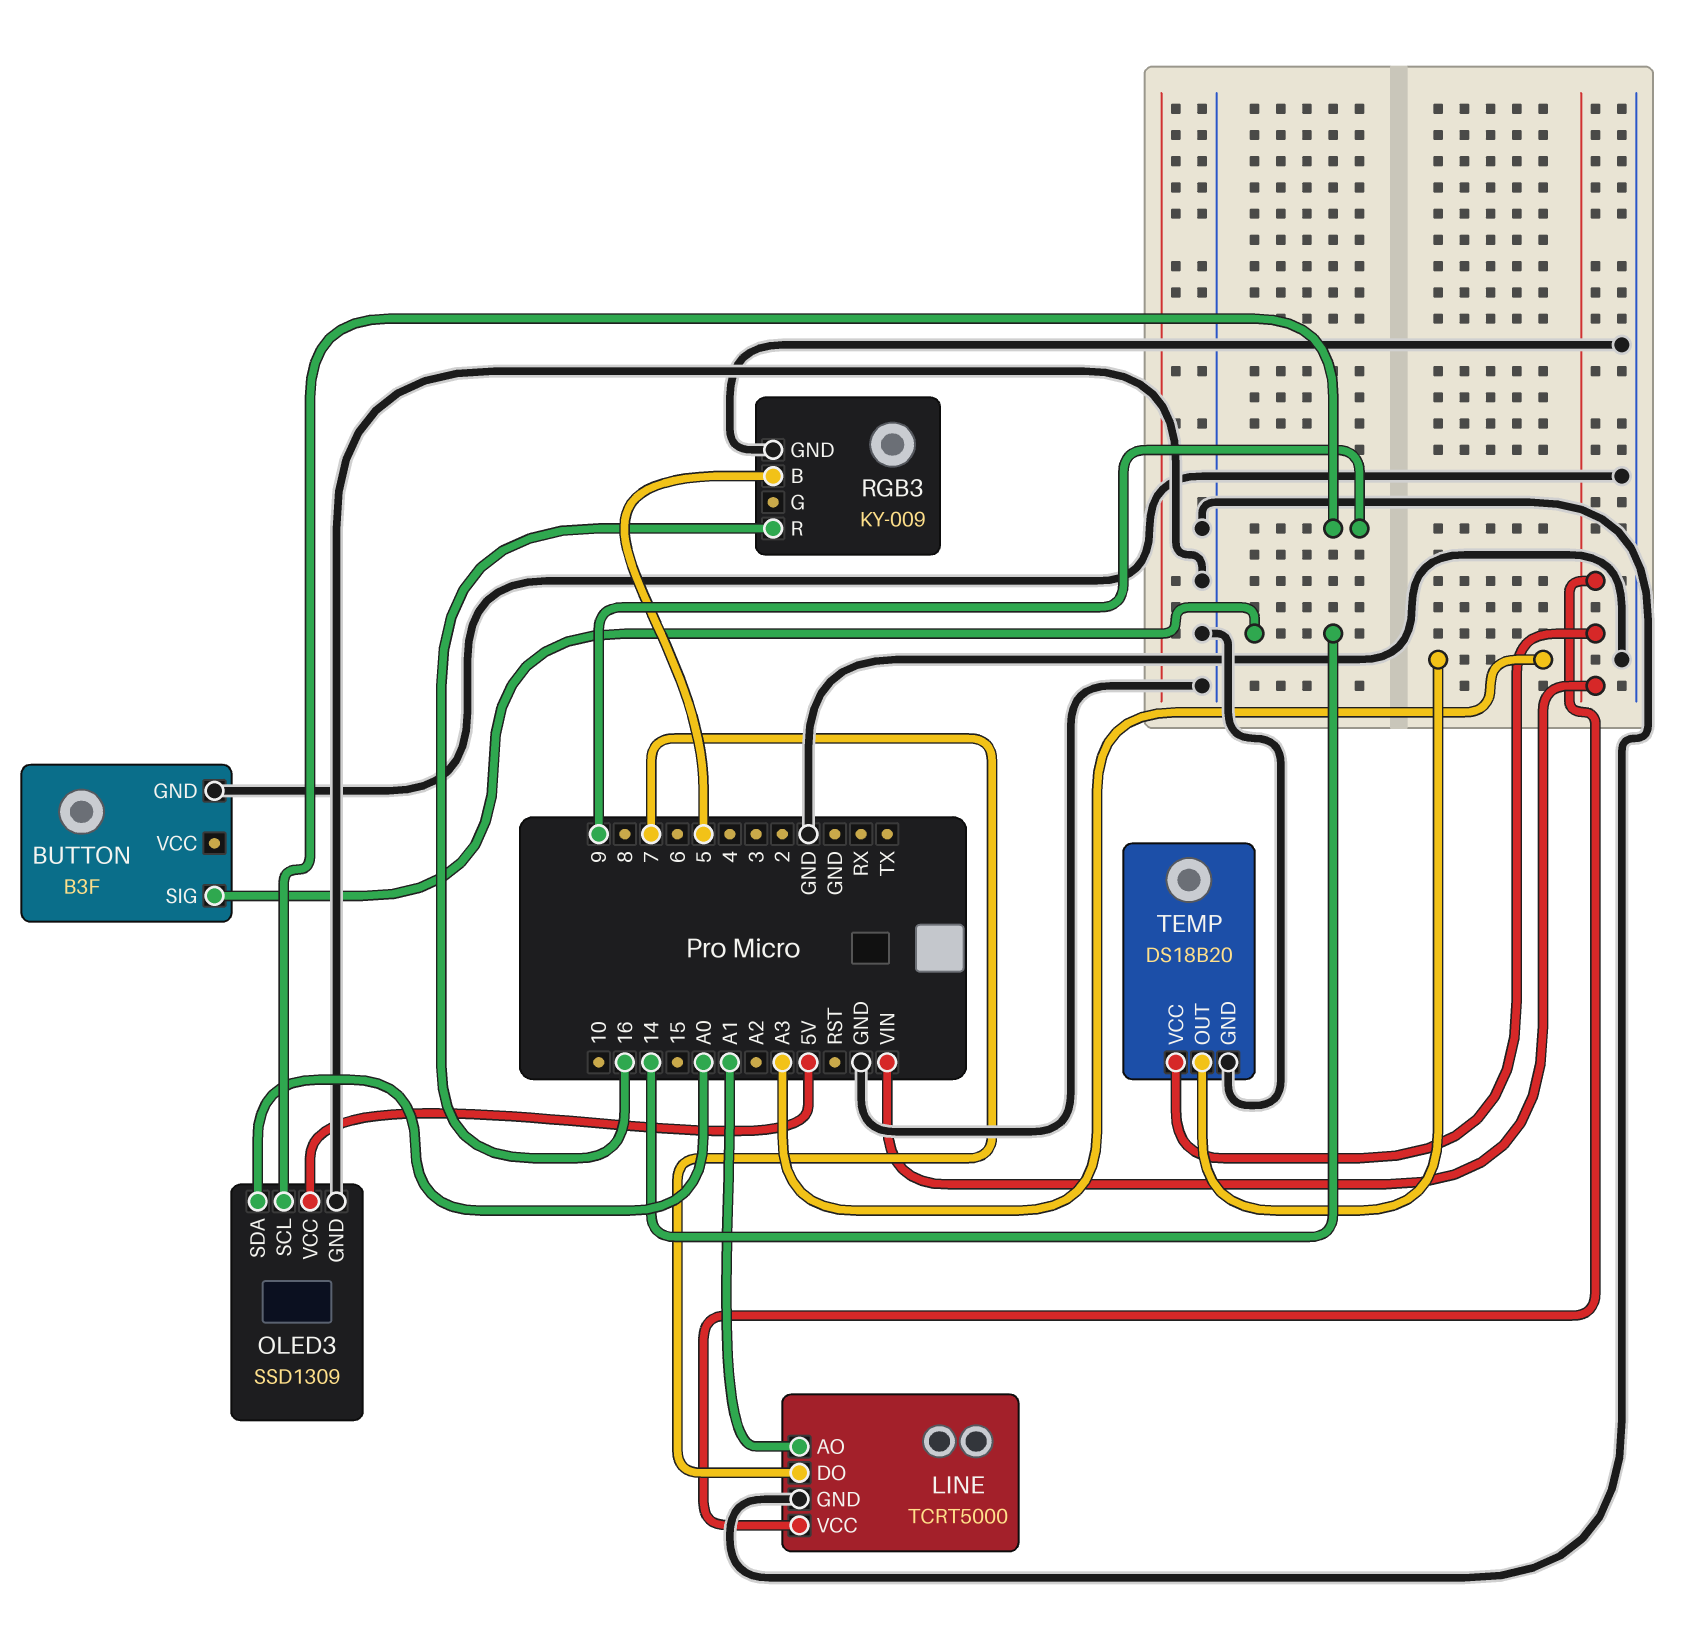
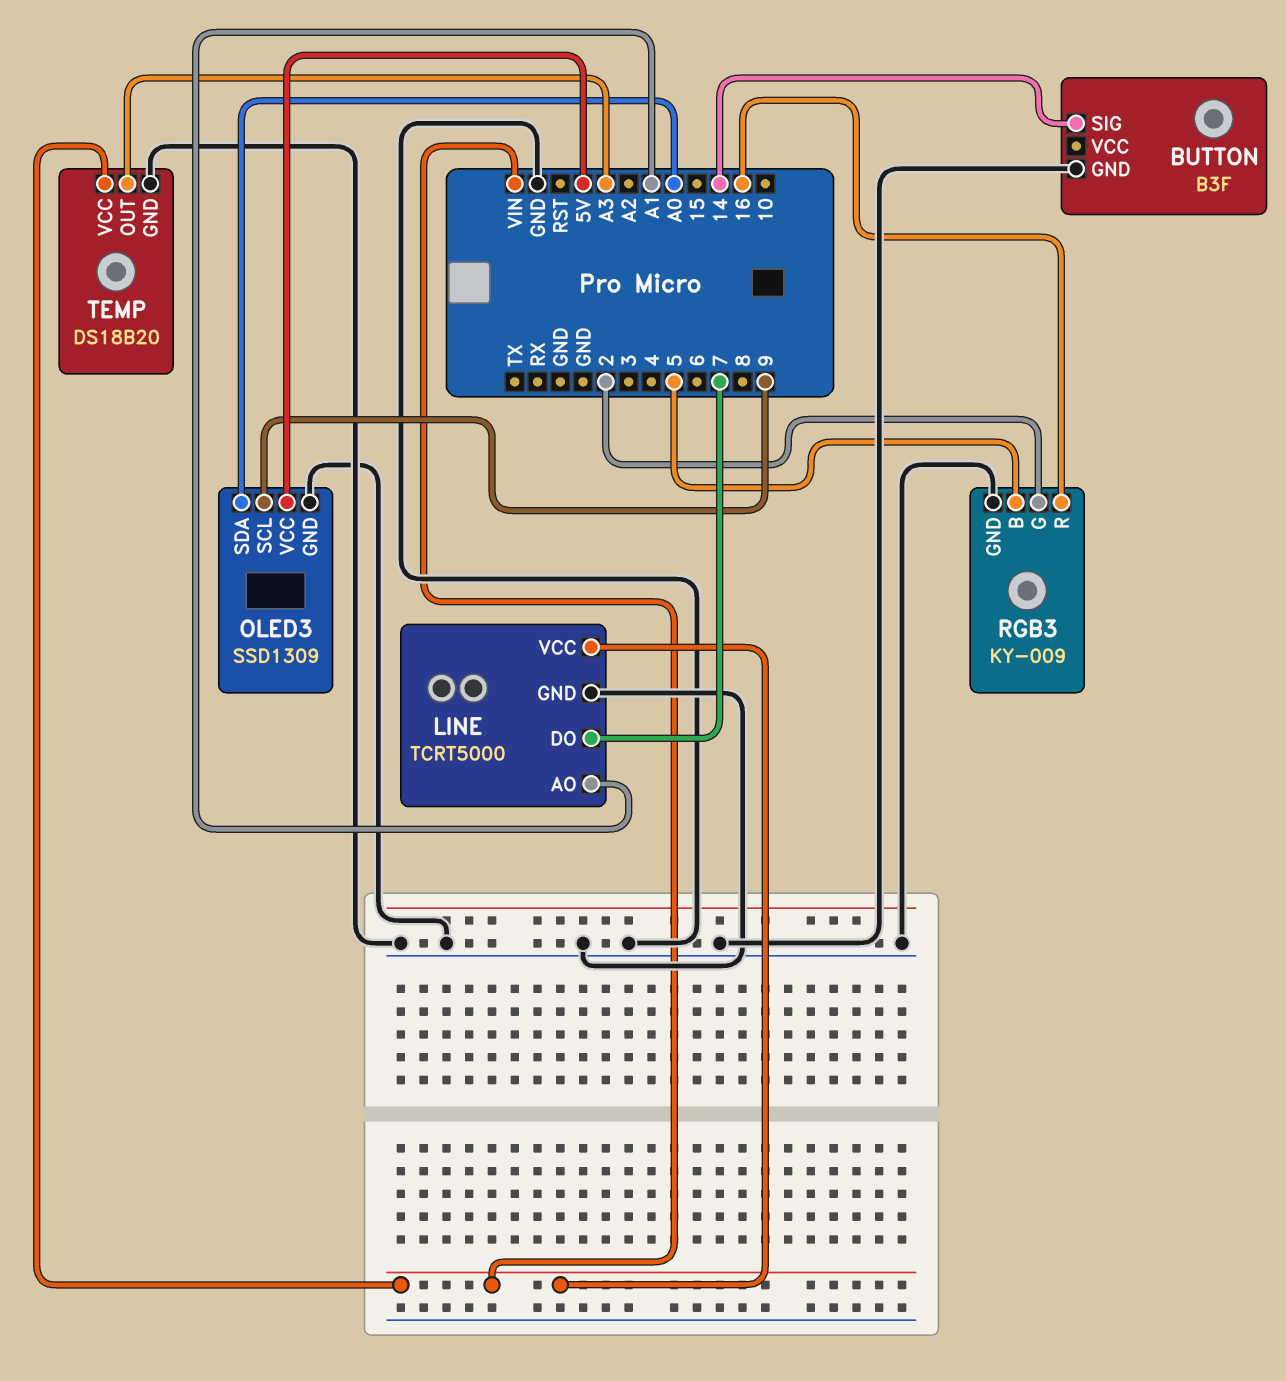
RGB3 pin G: none -> 2

